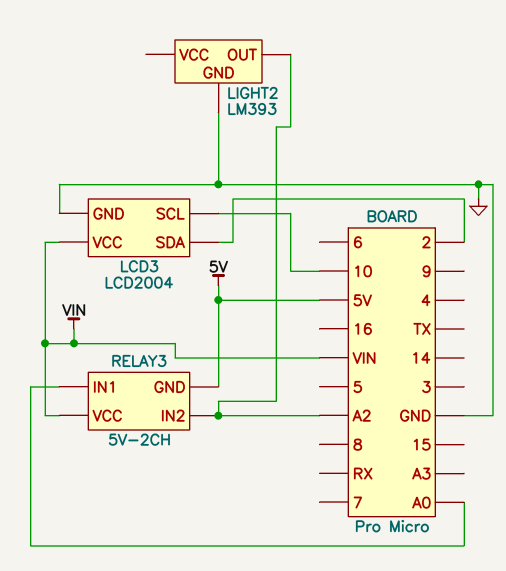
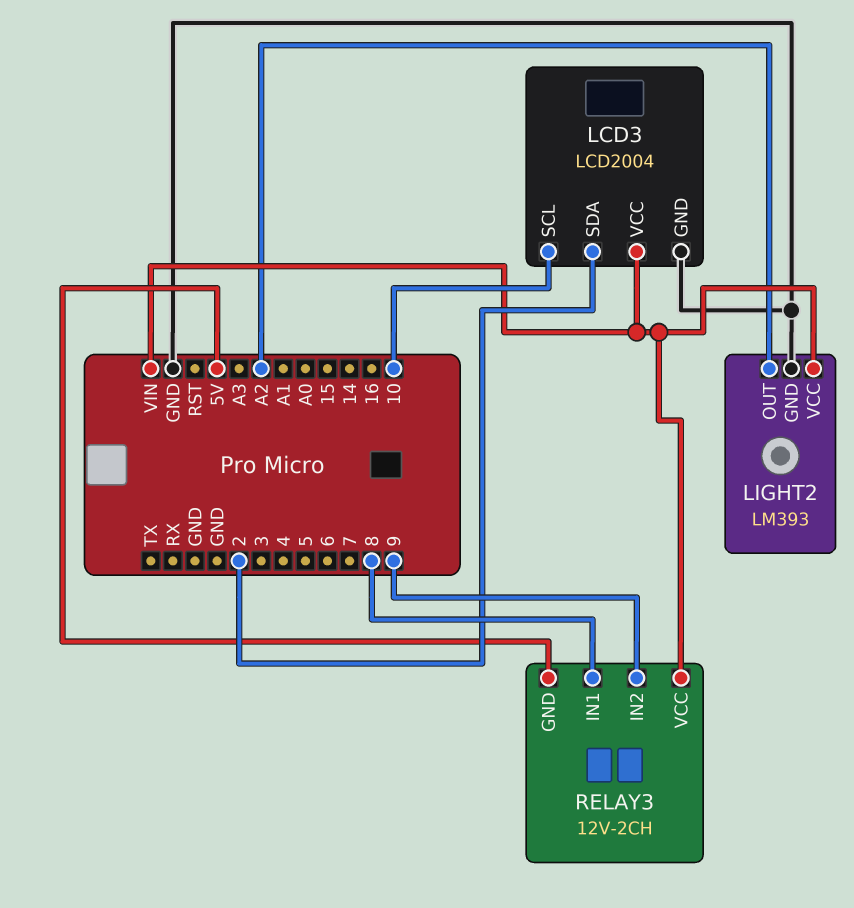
LIGHT2 pin VCC: none -> VIN
RELAY3: 5V-2CH -> 12V-2CH
RELAY3 pin IN1: A0 -> 8
RELAY3 pin IN2: A2 -> 9

